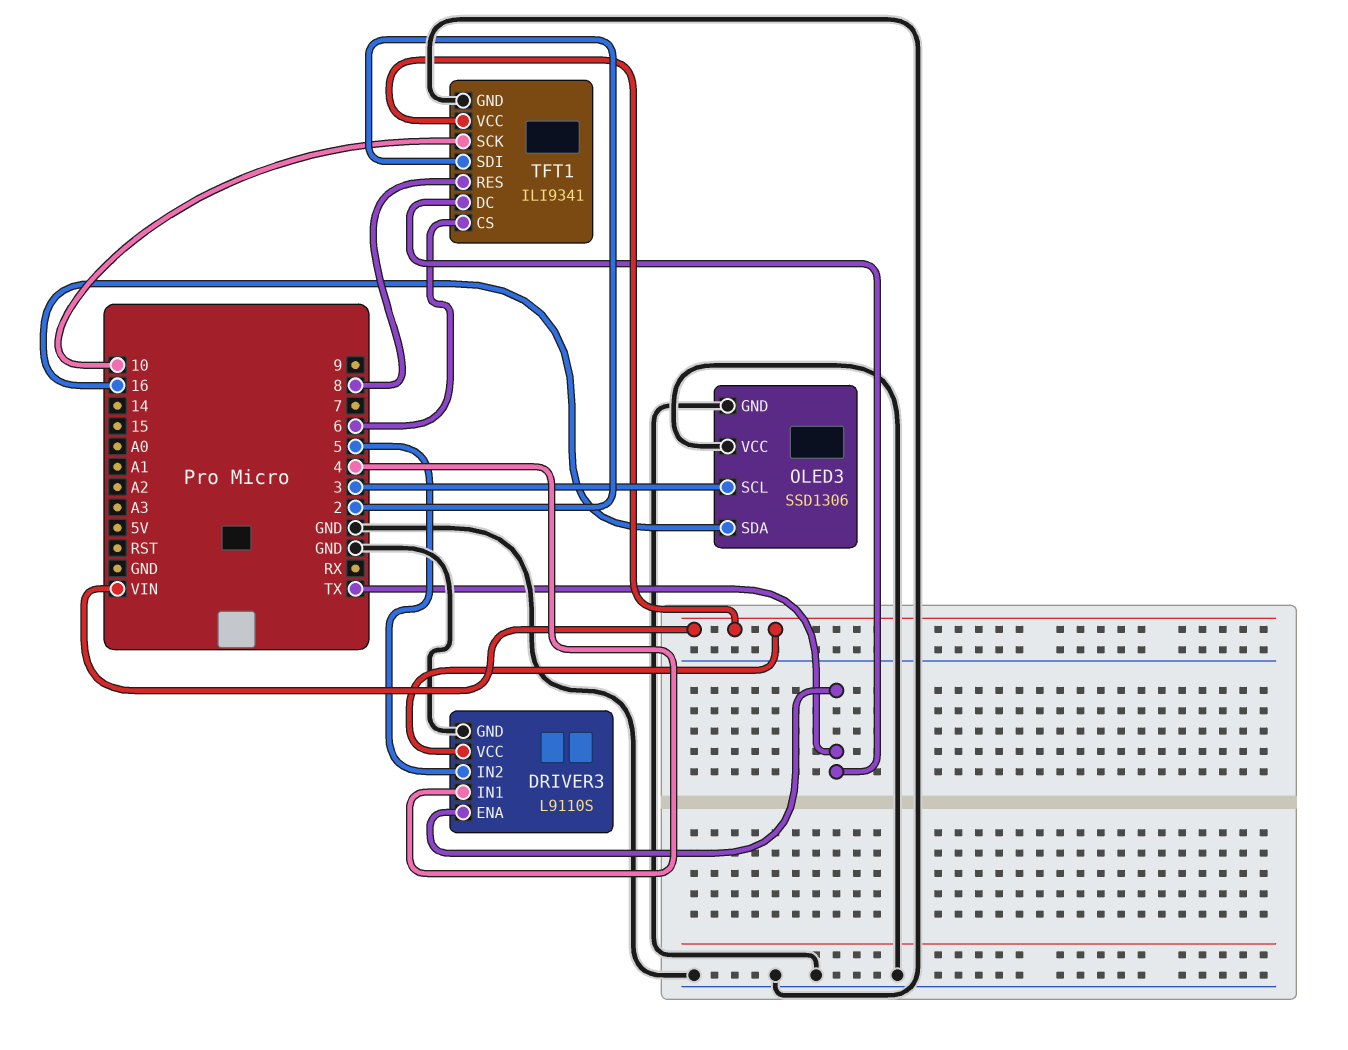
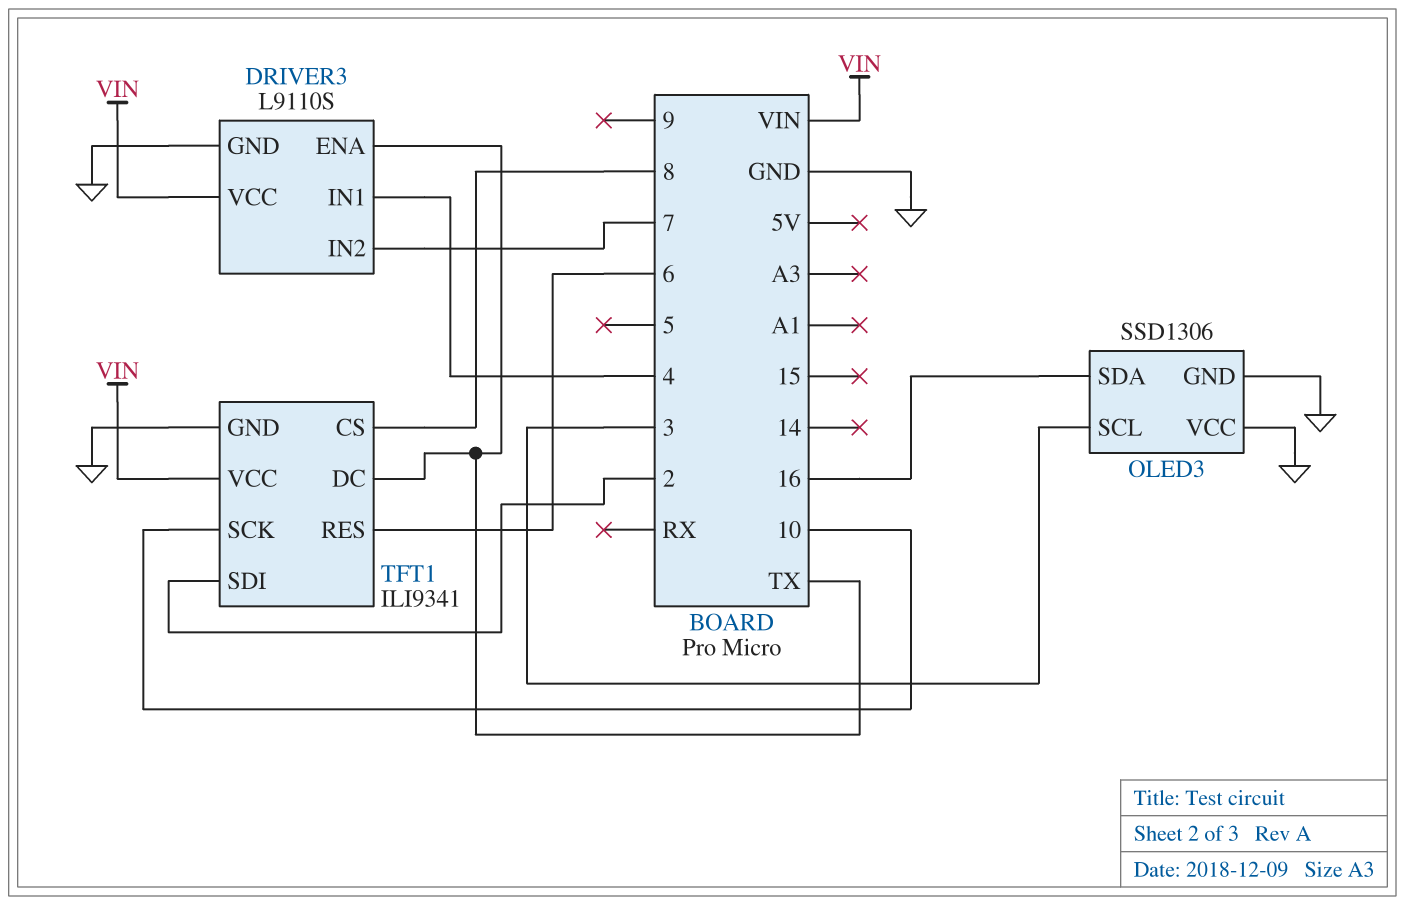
DRIVER3 pin IN2: 5 -> 7
TFT1 pin CS: 6 -> 8
TFT1 pin RES: 8 -> 6

